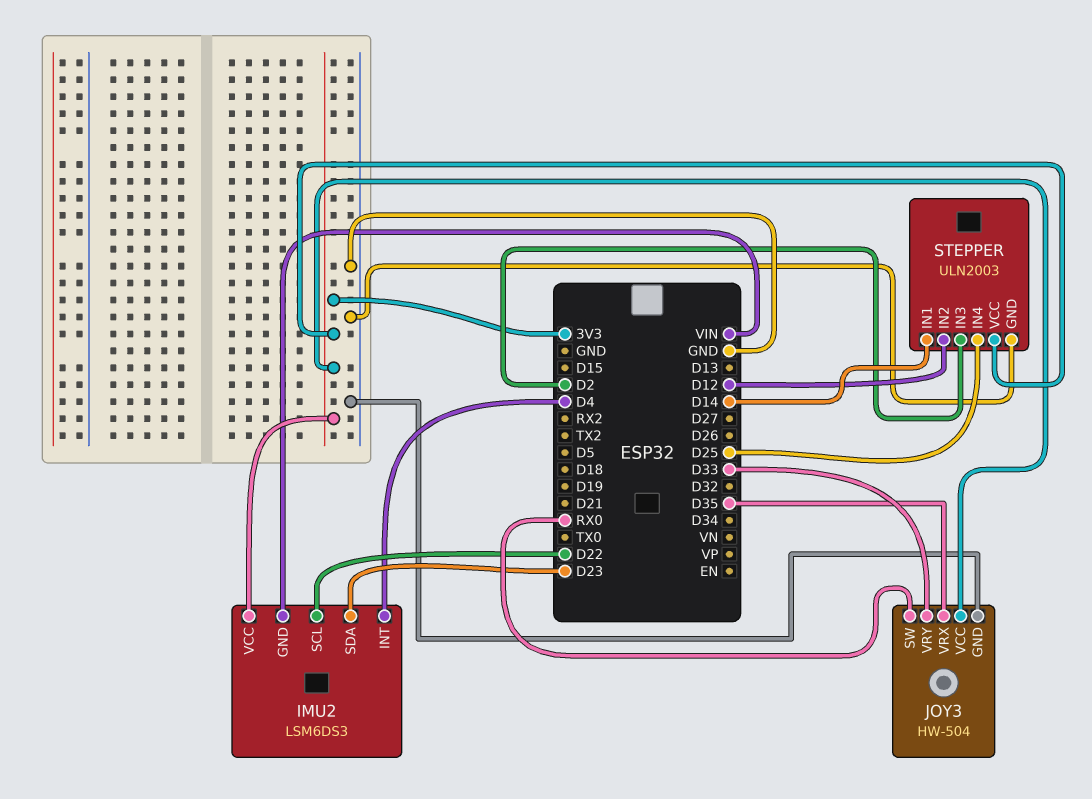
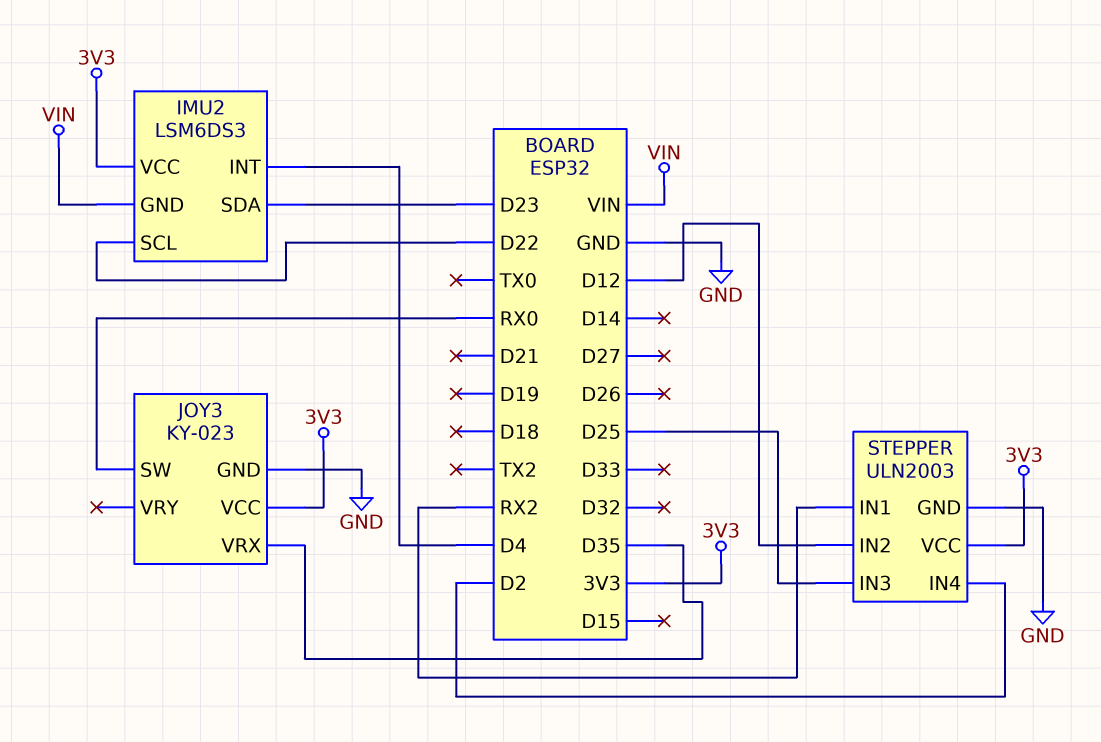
JOY3: HW-504 -> KY-023
JOY3 pin VRY: D33 -> none
STEPPER pin IN1: D14 -> RX2
STEPPER pin IN3: D2 -> D25
STEPPER pin IN4: D25 -> D2

